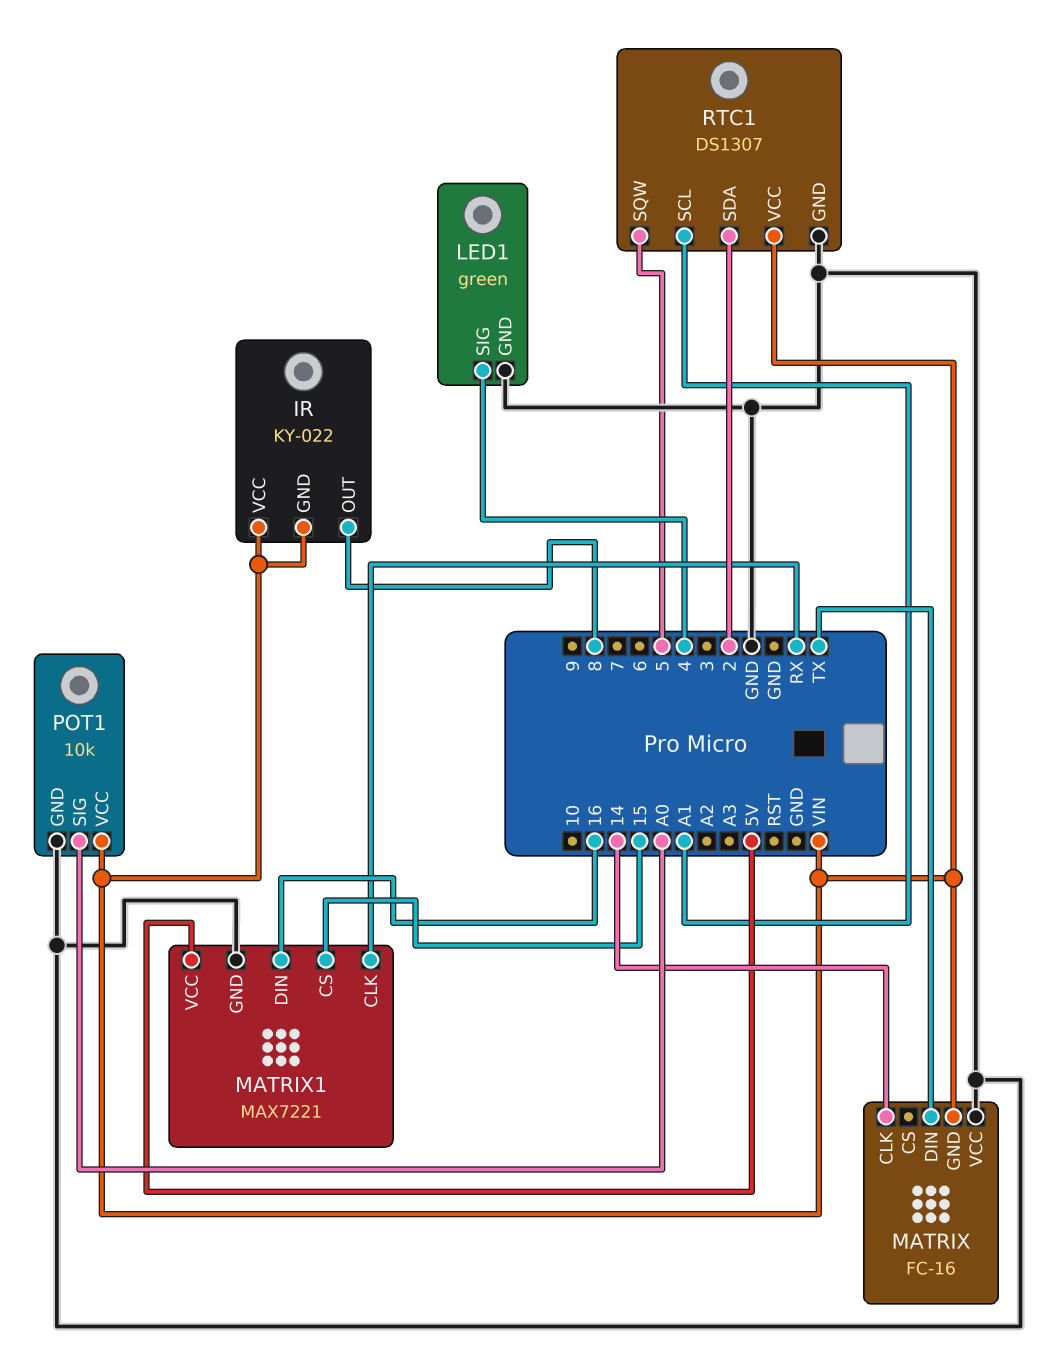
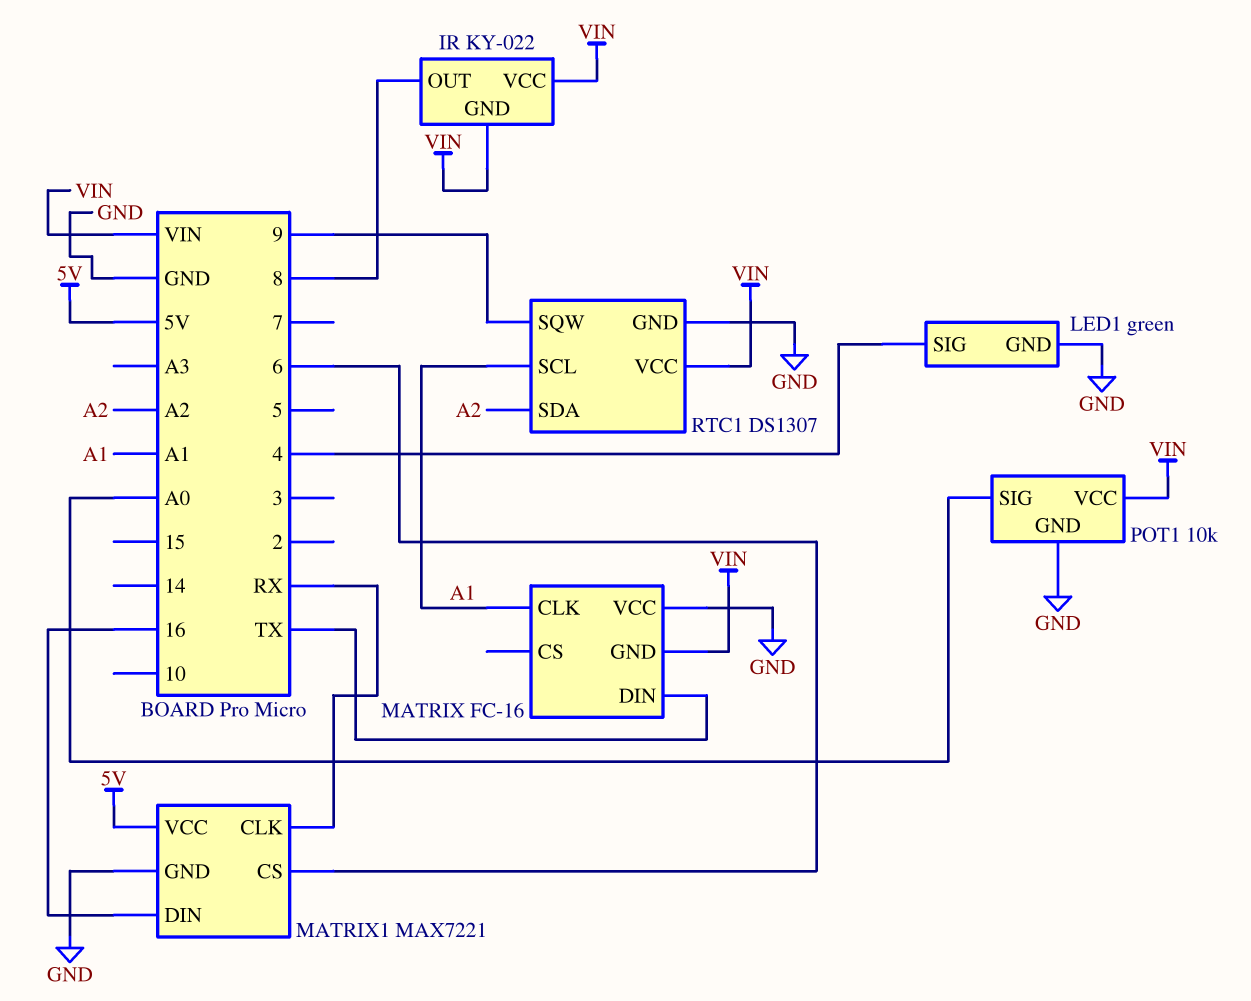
MATRIX pin CLK: 14 -> A1
MATRIX1 pin CS: 15 -> 6
RTC1 pin SDA: 2 -> A2
RTC1 pin SQW: 5 -> 9

